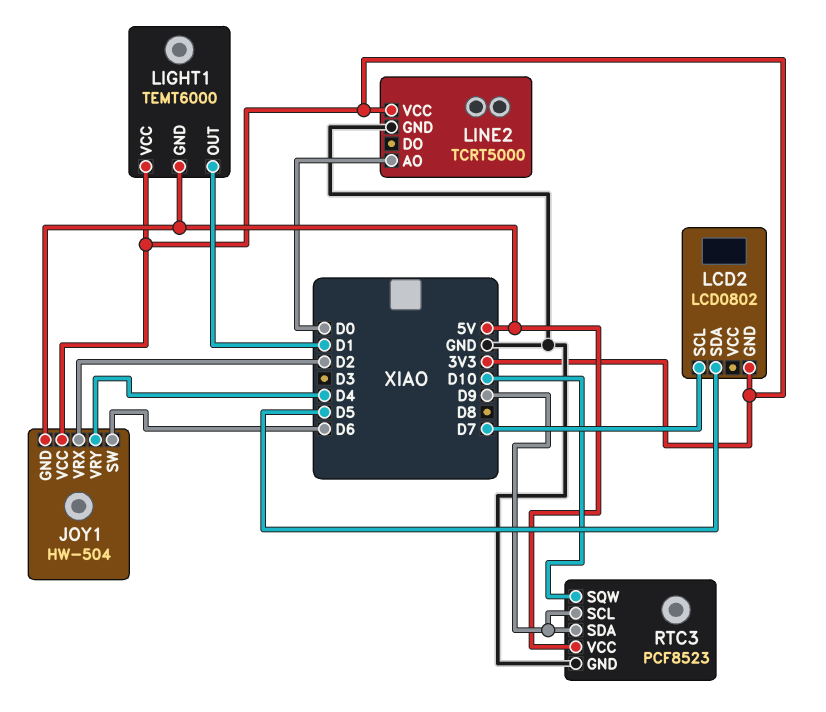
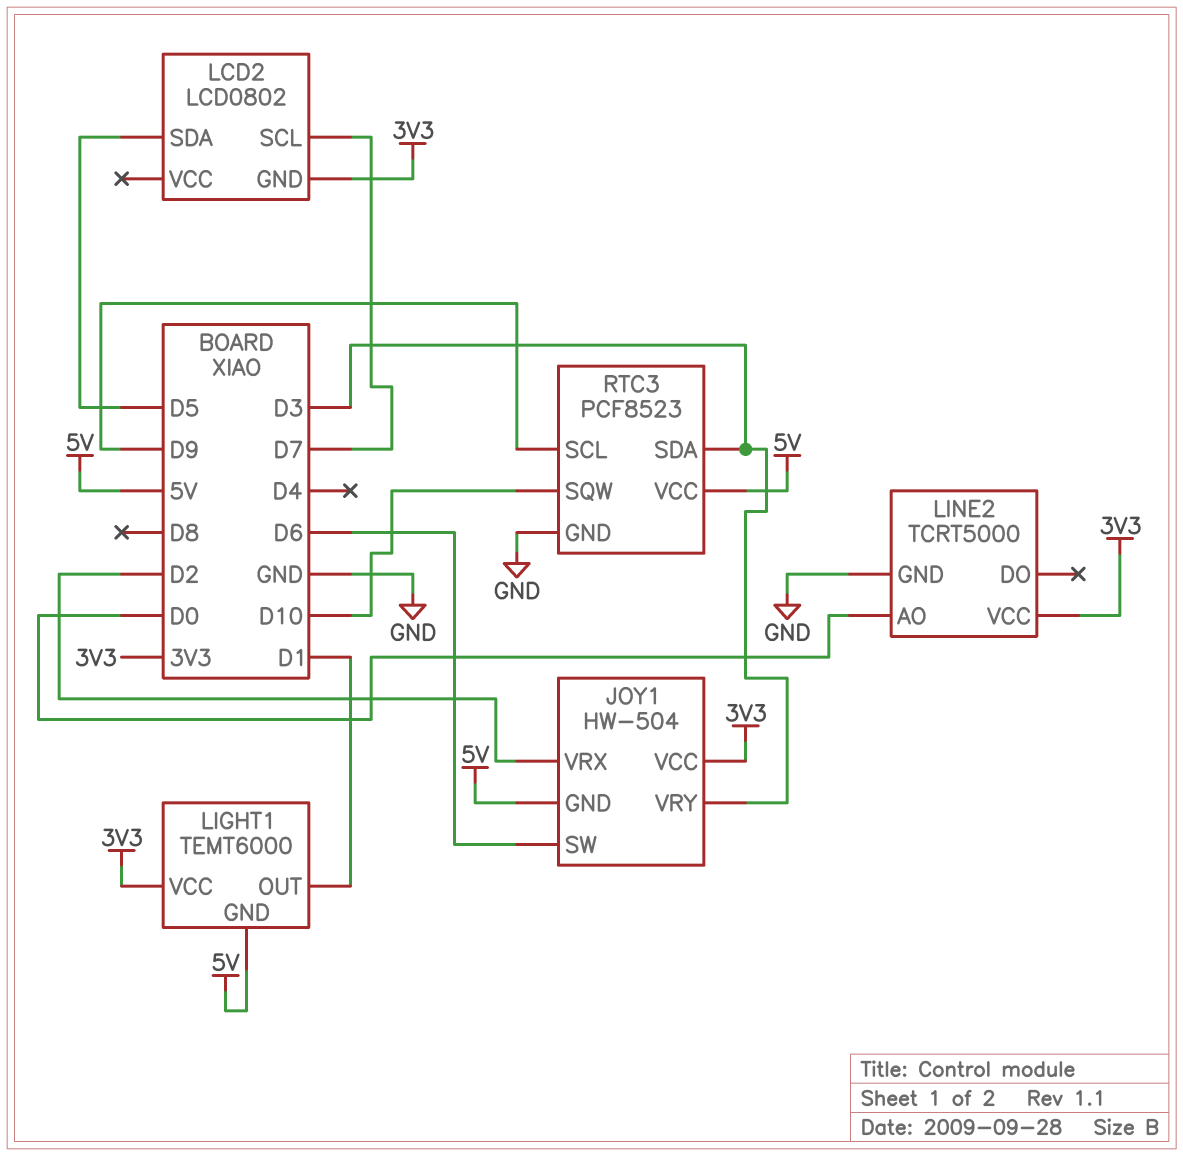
JOY1 pin VRY: D4 -> D3
RTC3 pin SDA: D9 -> D3

